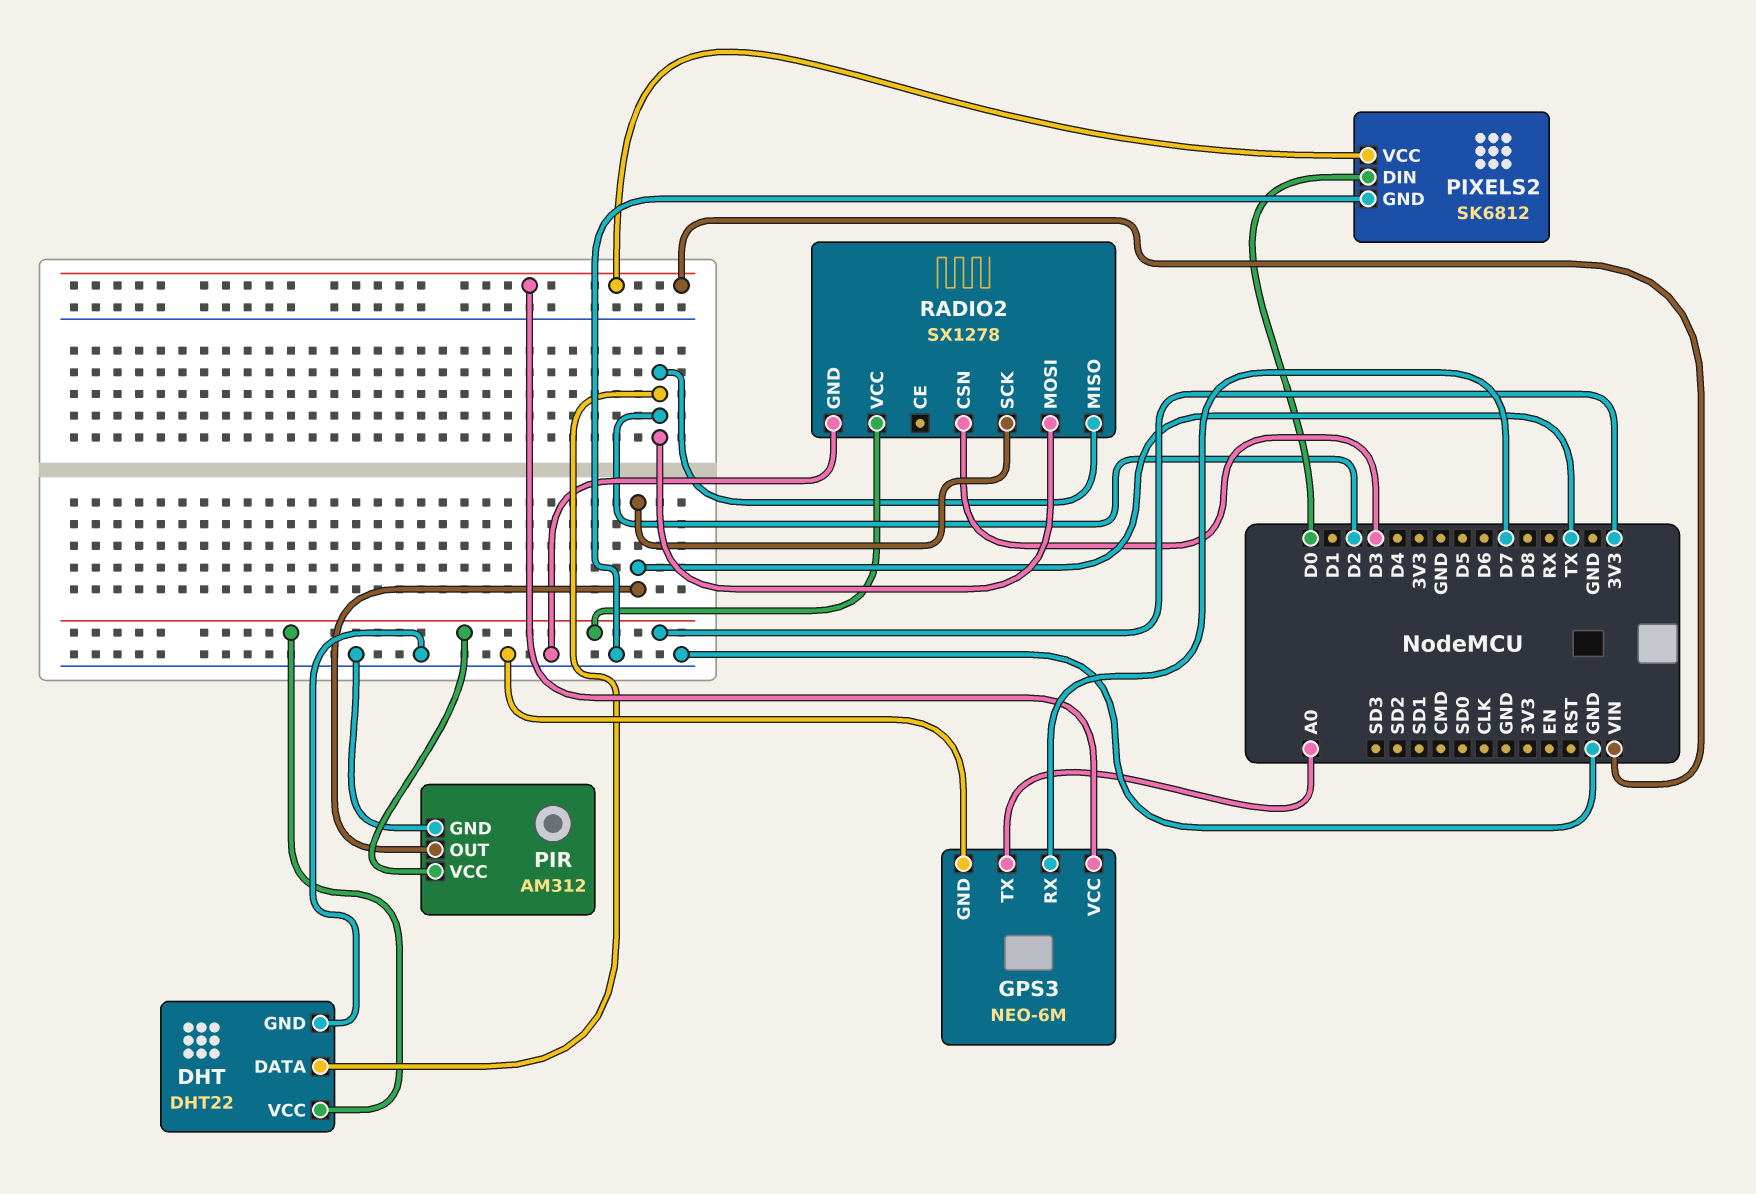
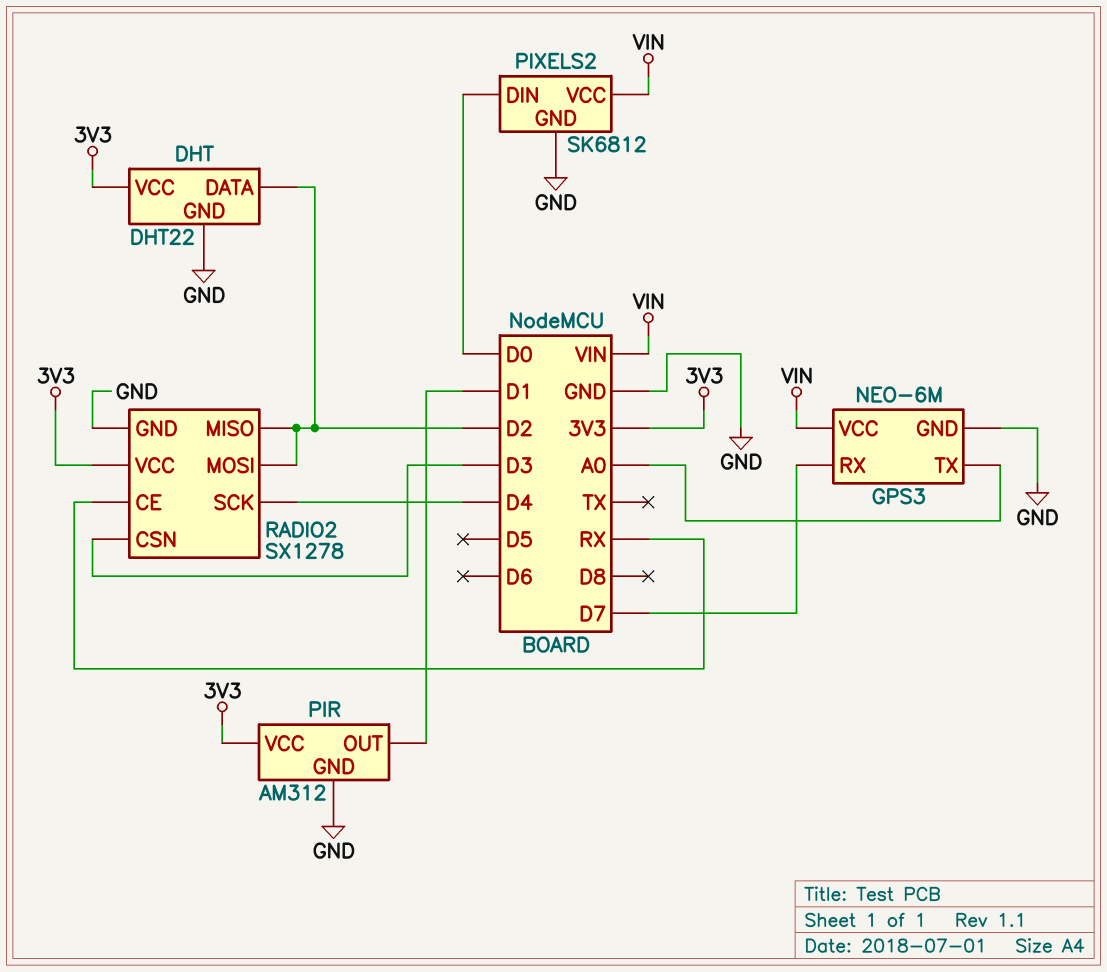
PIR pin OUT: TX -> D1
RADIO2 pin CE: none -> RX
RADIO2 pin SCK: TX -> D4

